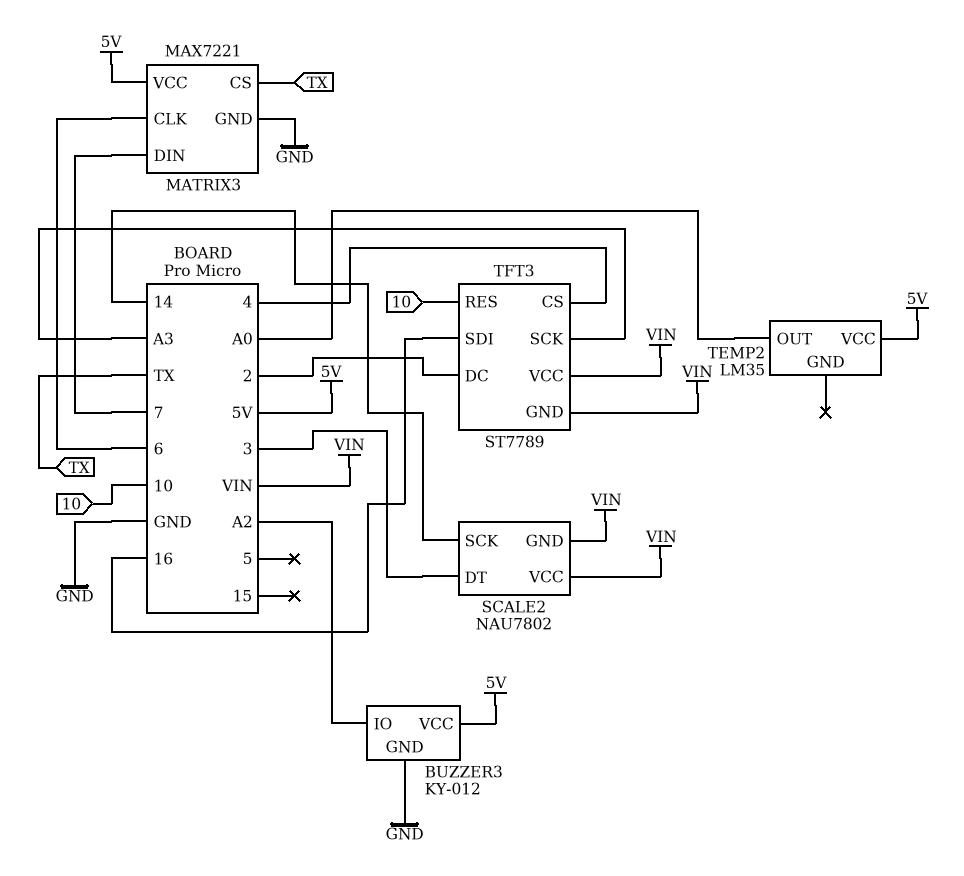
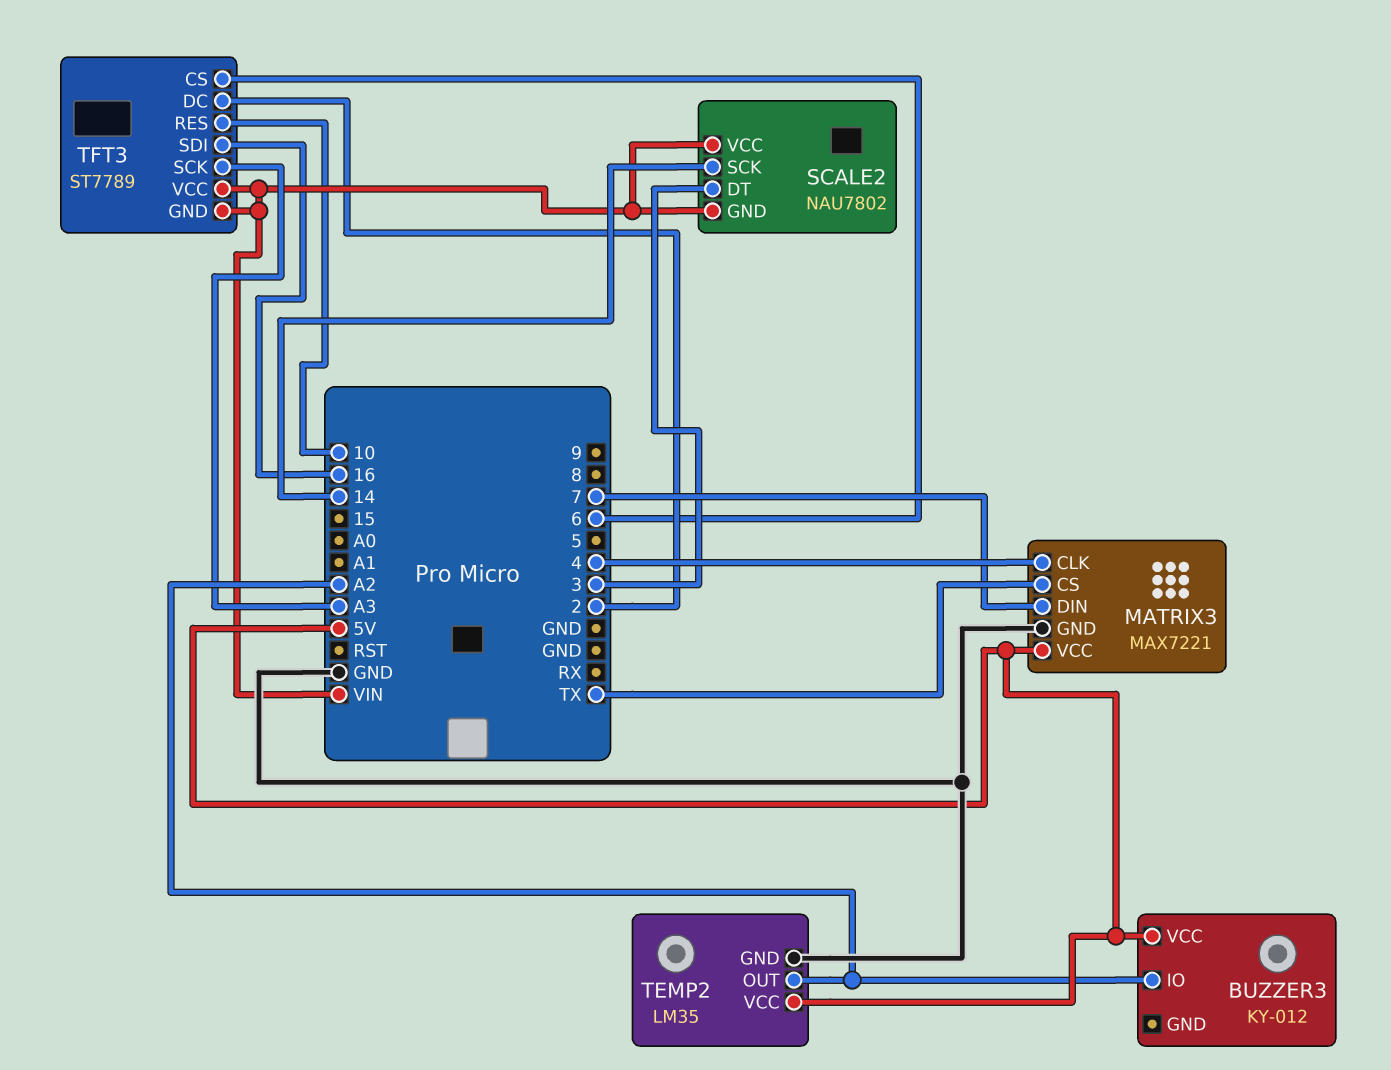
BUZZER3 pin GND: GND -> none
MATRIX3 pin CLK: 6 -> 4
TEMP2 pin GND: none -> GND
TEMP2 pin OUT: A0 -> A2
TFT3 pin CS: 4 -> 6

